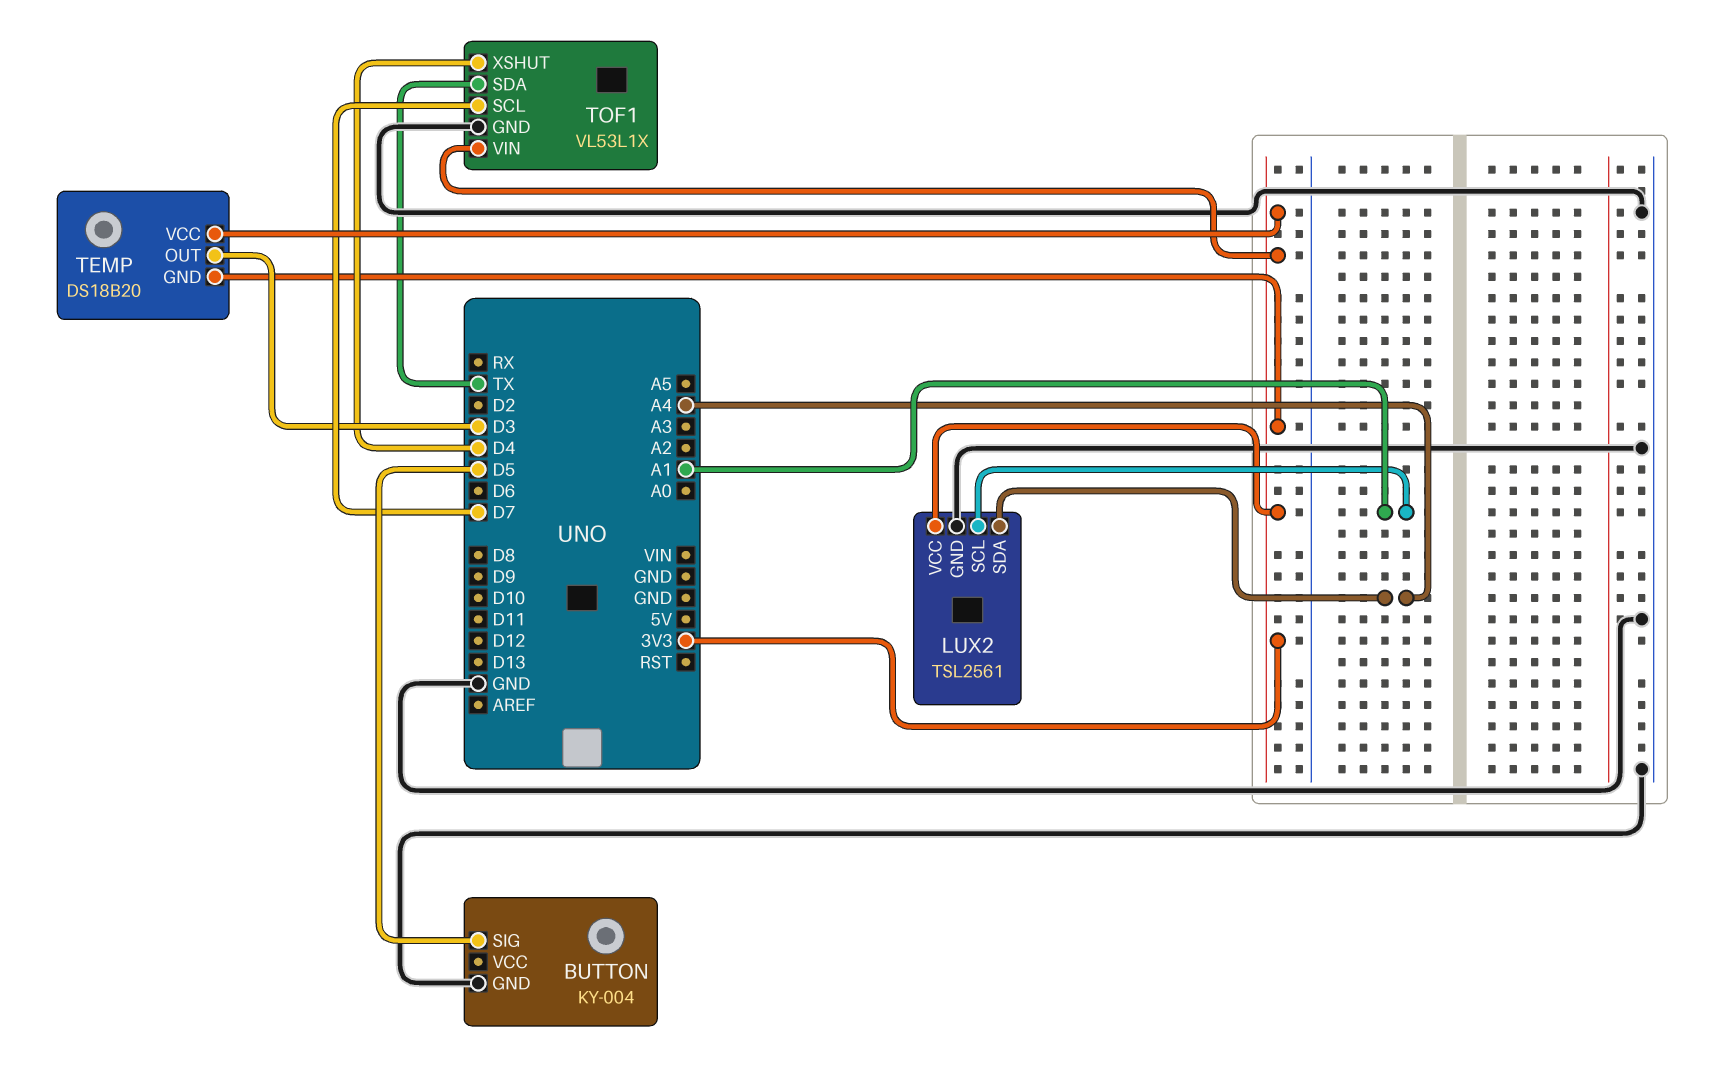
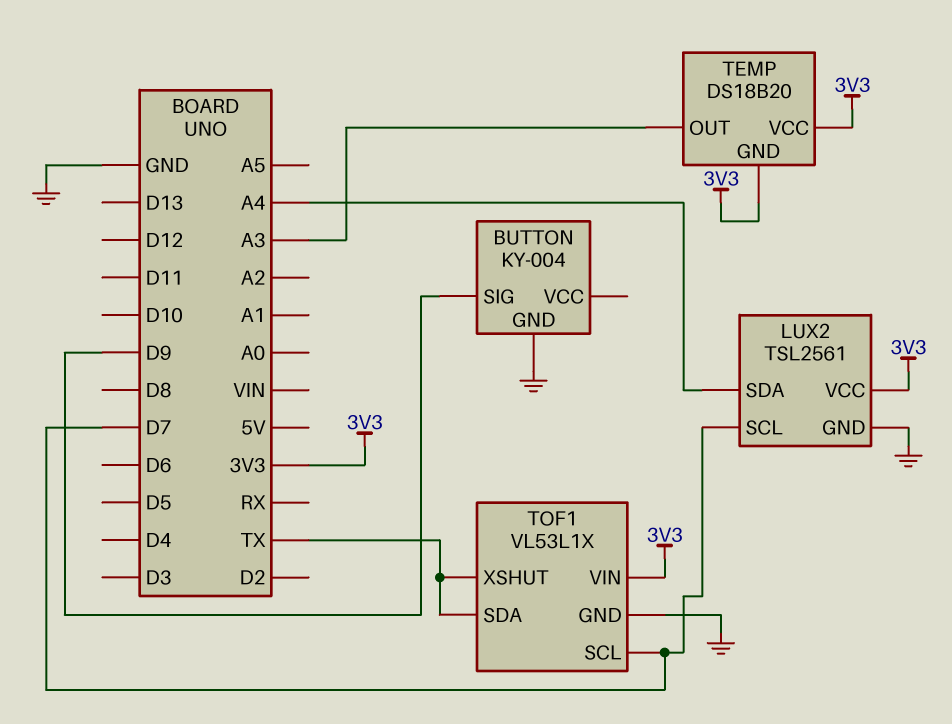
BUTTON pin SIG: D5 -> D9
LUX2 pin SCL: A1 -> D7
TEMP pin OUT: D3 -> A3
TOF1 pin XSHUT: D4 -> TX

